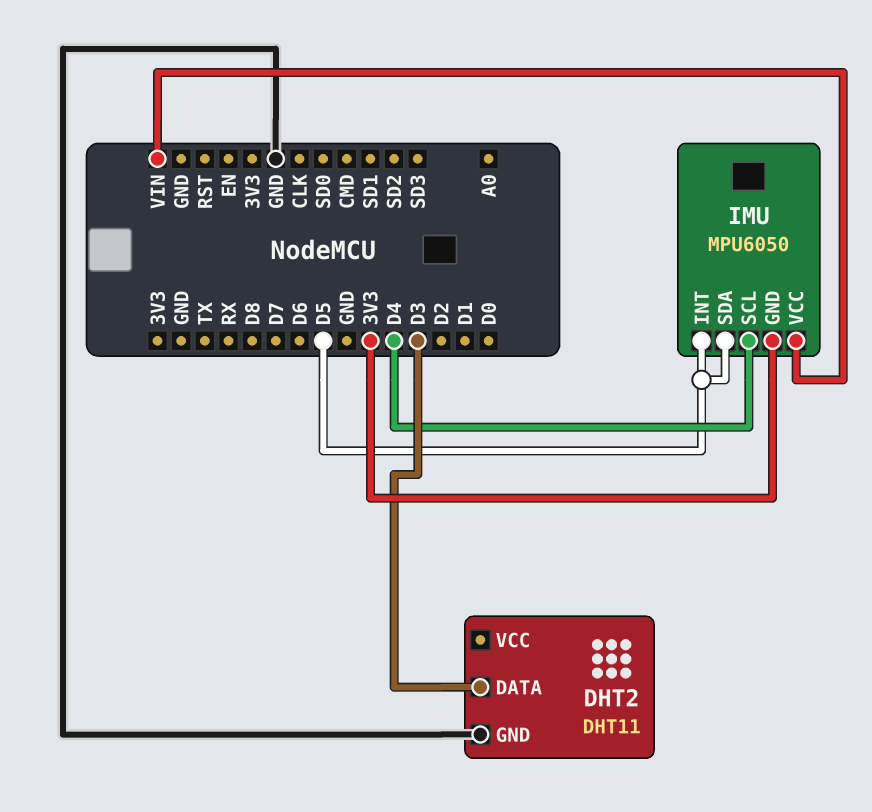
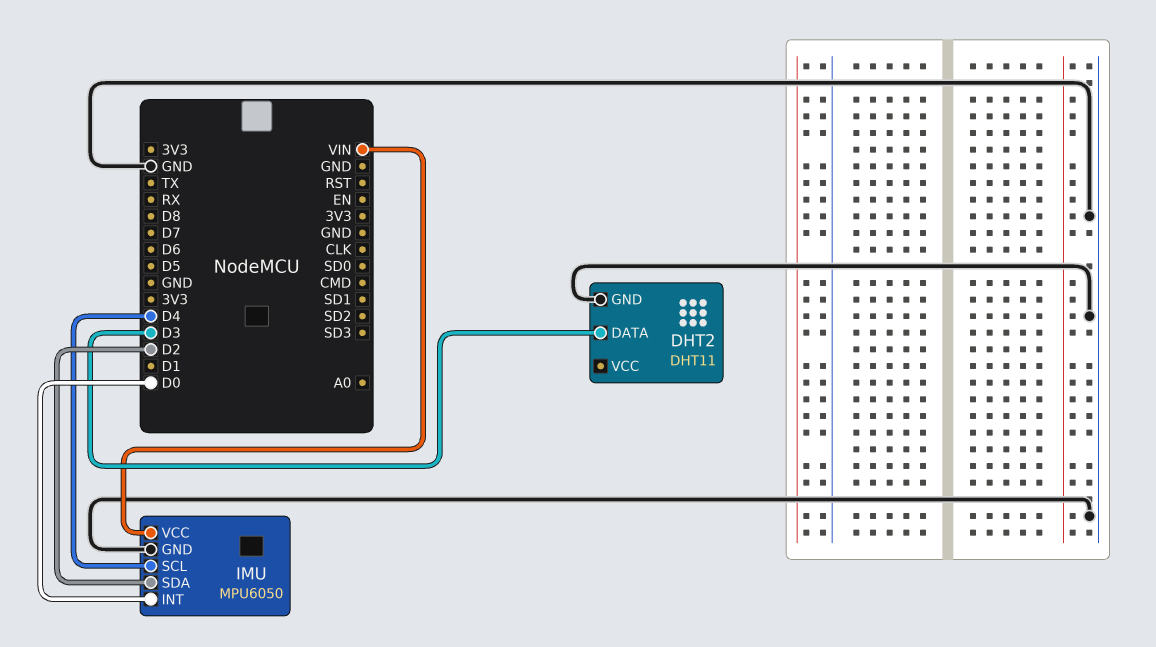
IMU pin GND: 3V3 -> GND
IMU pin INT: D5 -> D0
IMU pin SDA: D5 -> D2

